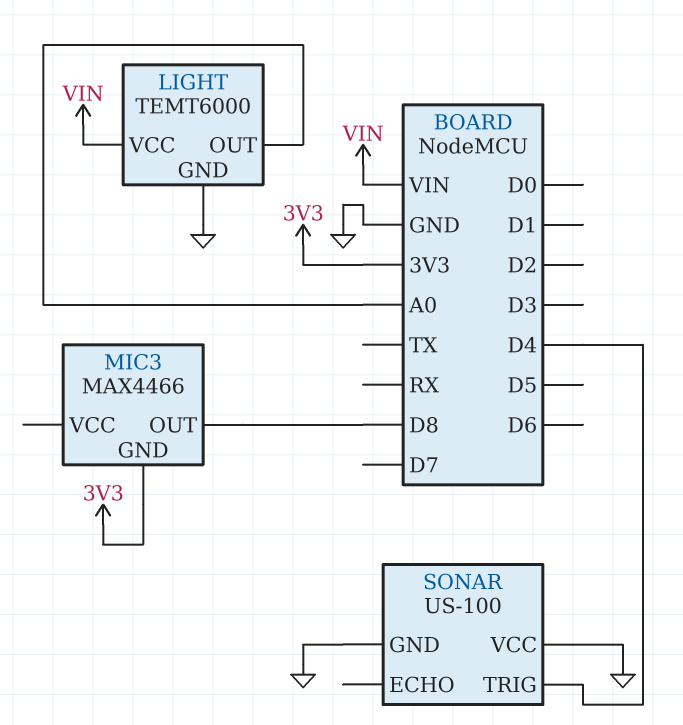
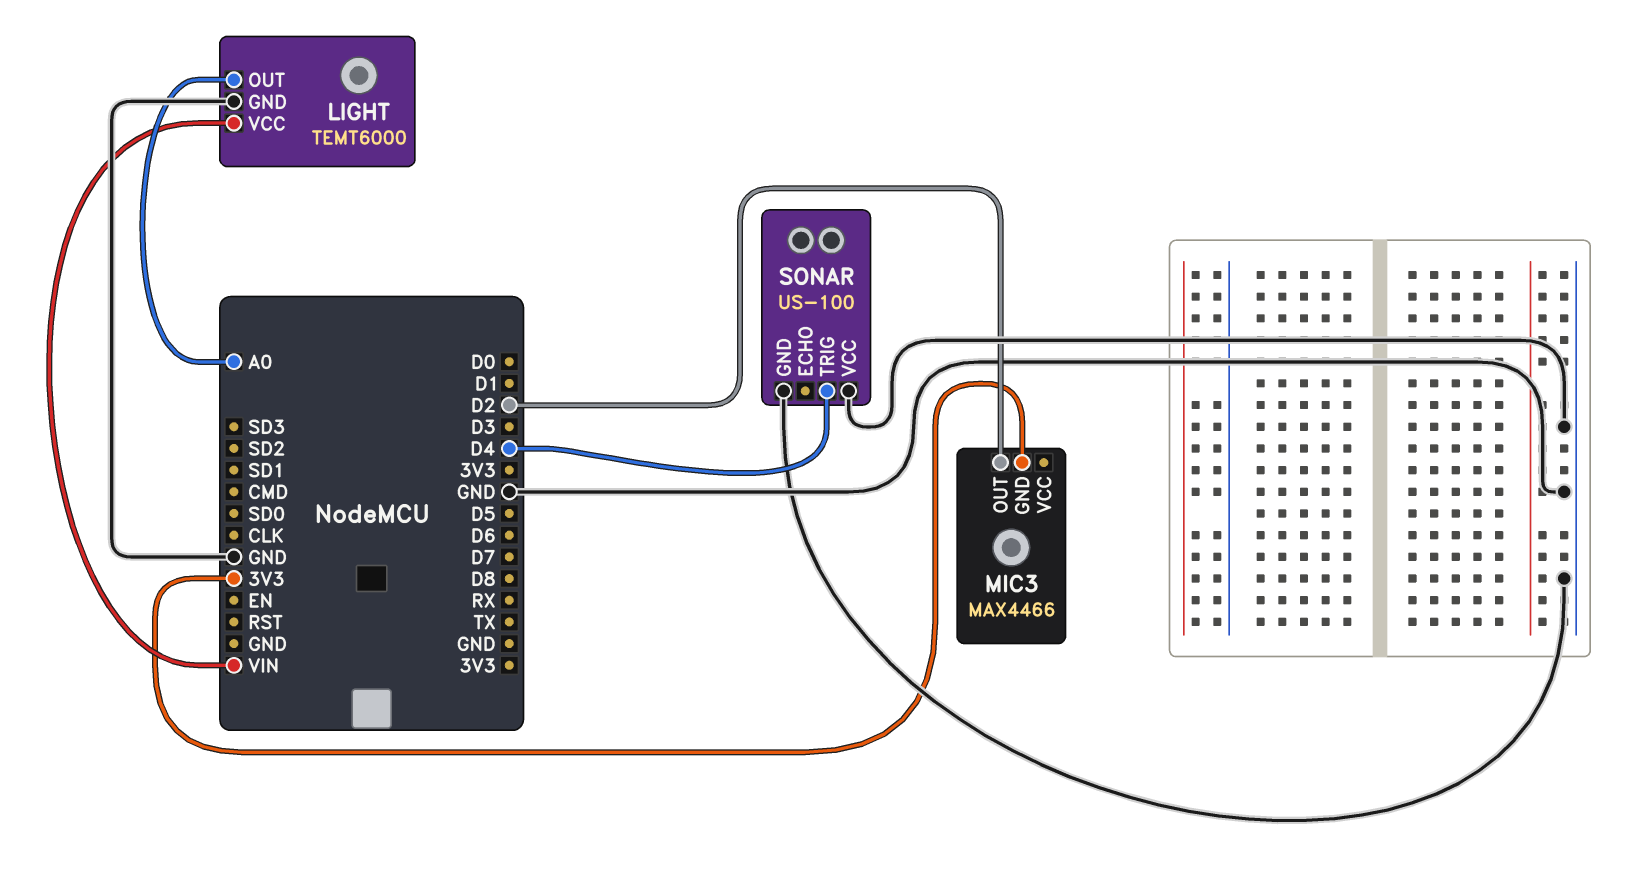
MIC3 pin OUT: D8 -> D2

